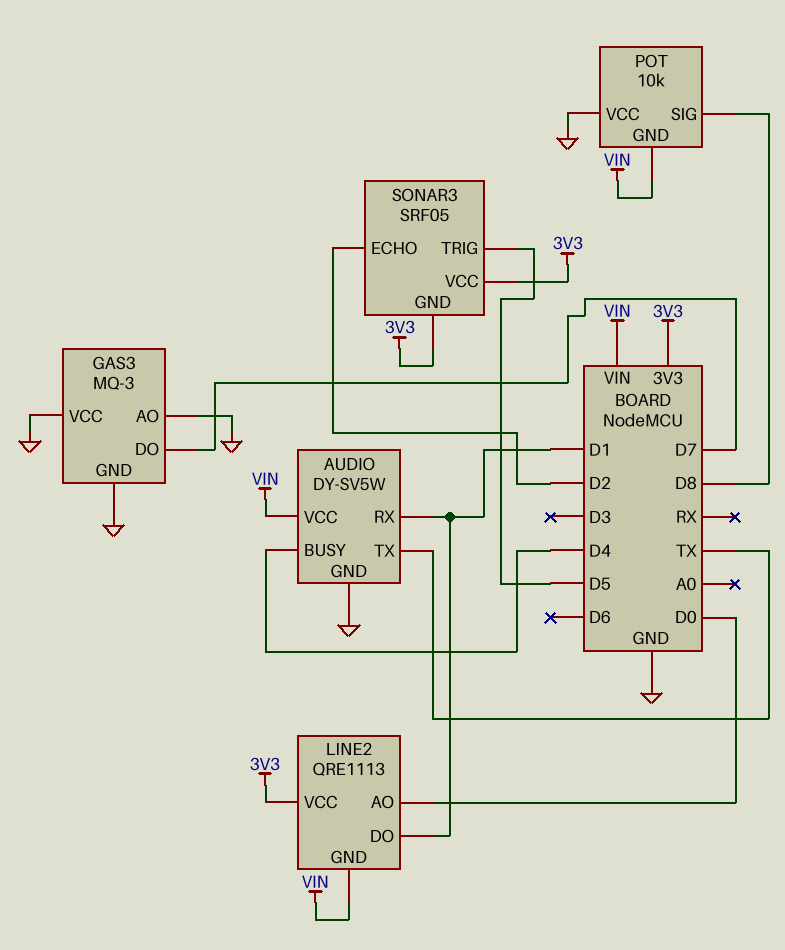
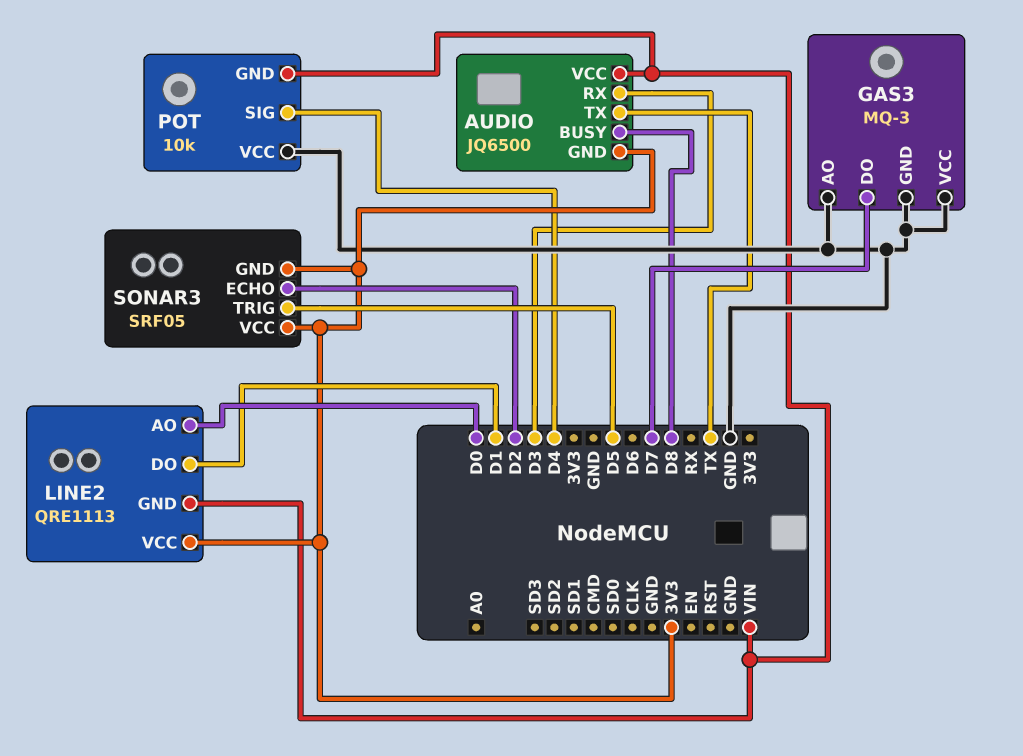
AUDIO: DY-SV5W -> JQ6500
AUDIO pin BUSY: D4 -> D8
AUDIO pin GND: GND -> 3V3
AUDIO pin RX: D1 -> D3
POT pin SIG: D8 -> D4

